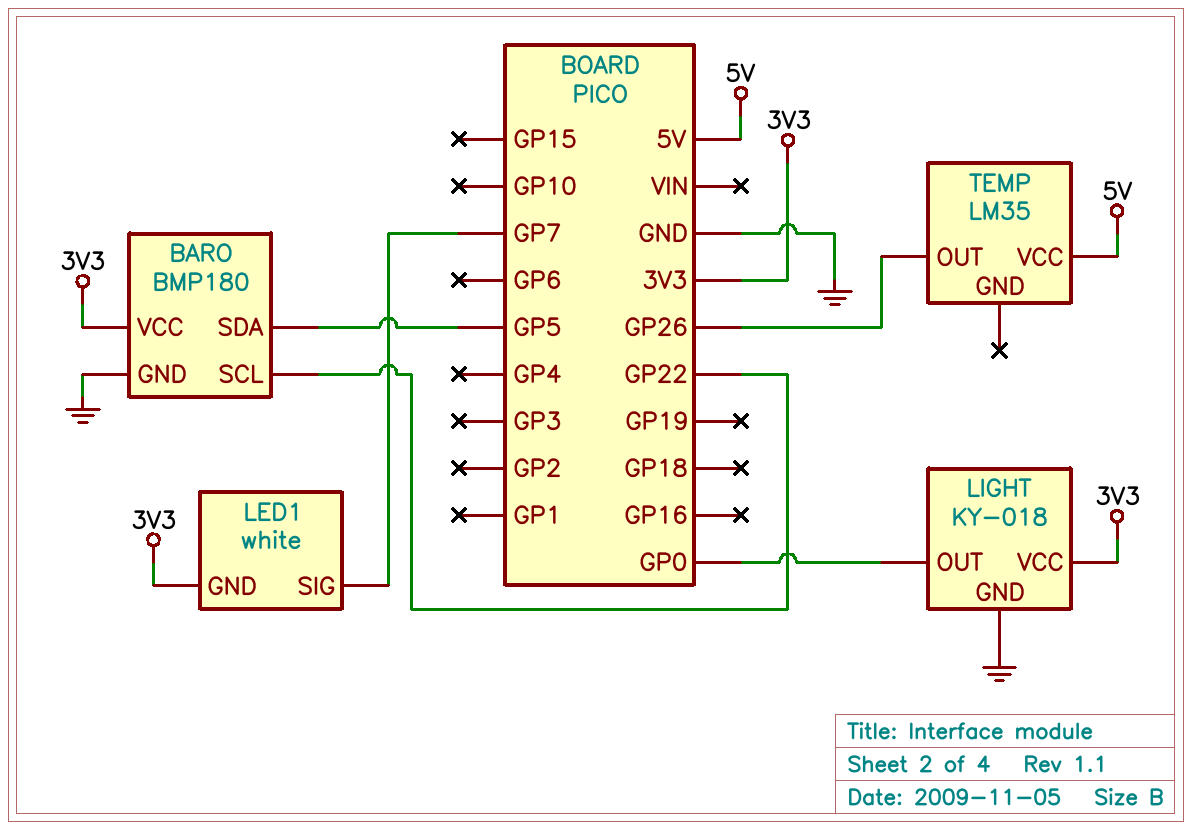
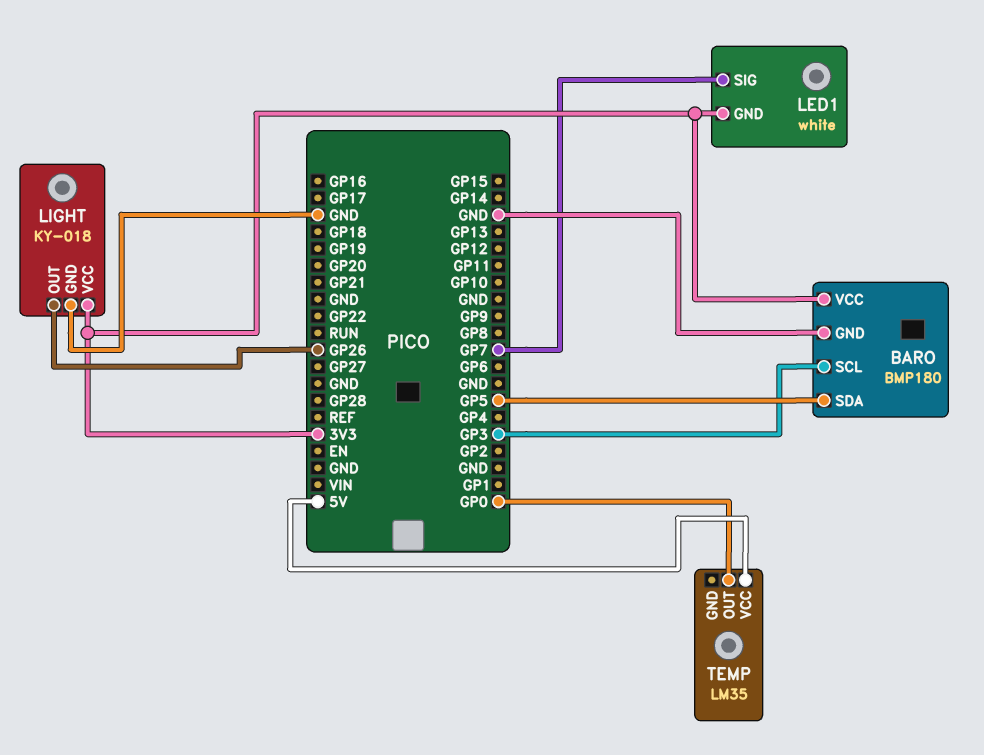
BARO pin SCL: GP22 -> GP3
LIGHT pin OUT: GP0 -> GP26
TEMP pin OUT: GP26 -> GP0

